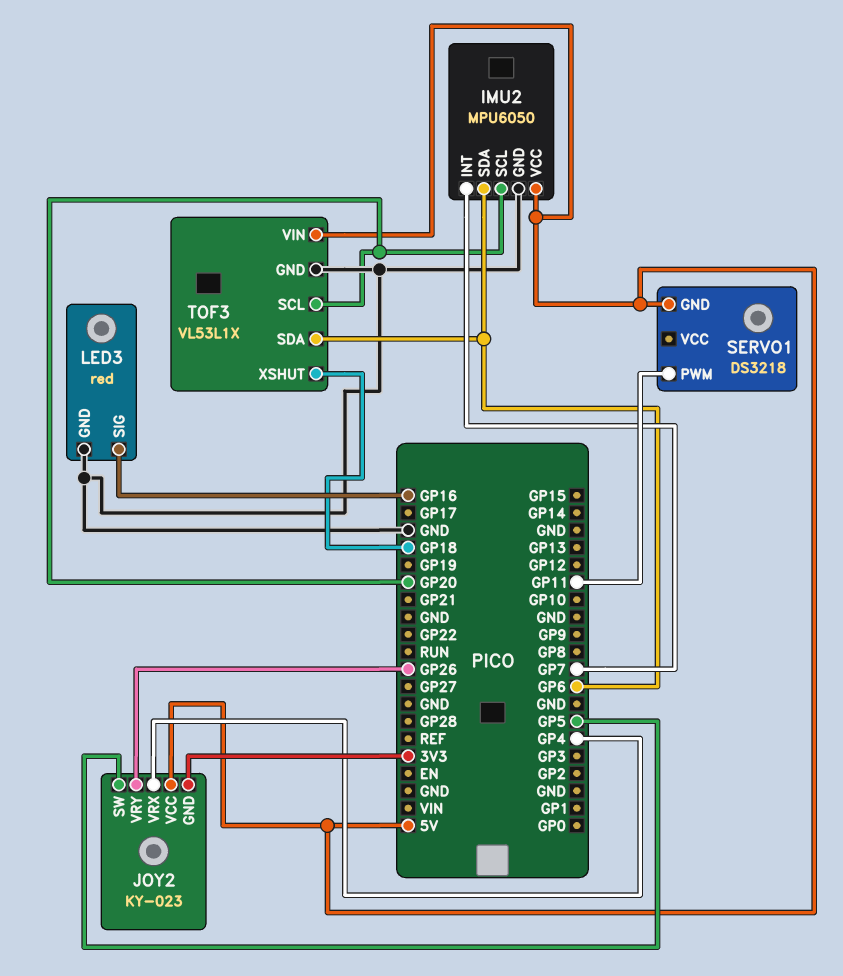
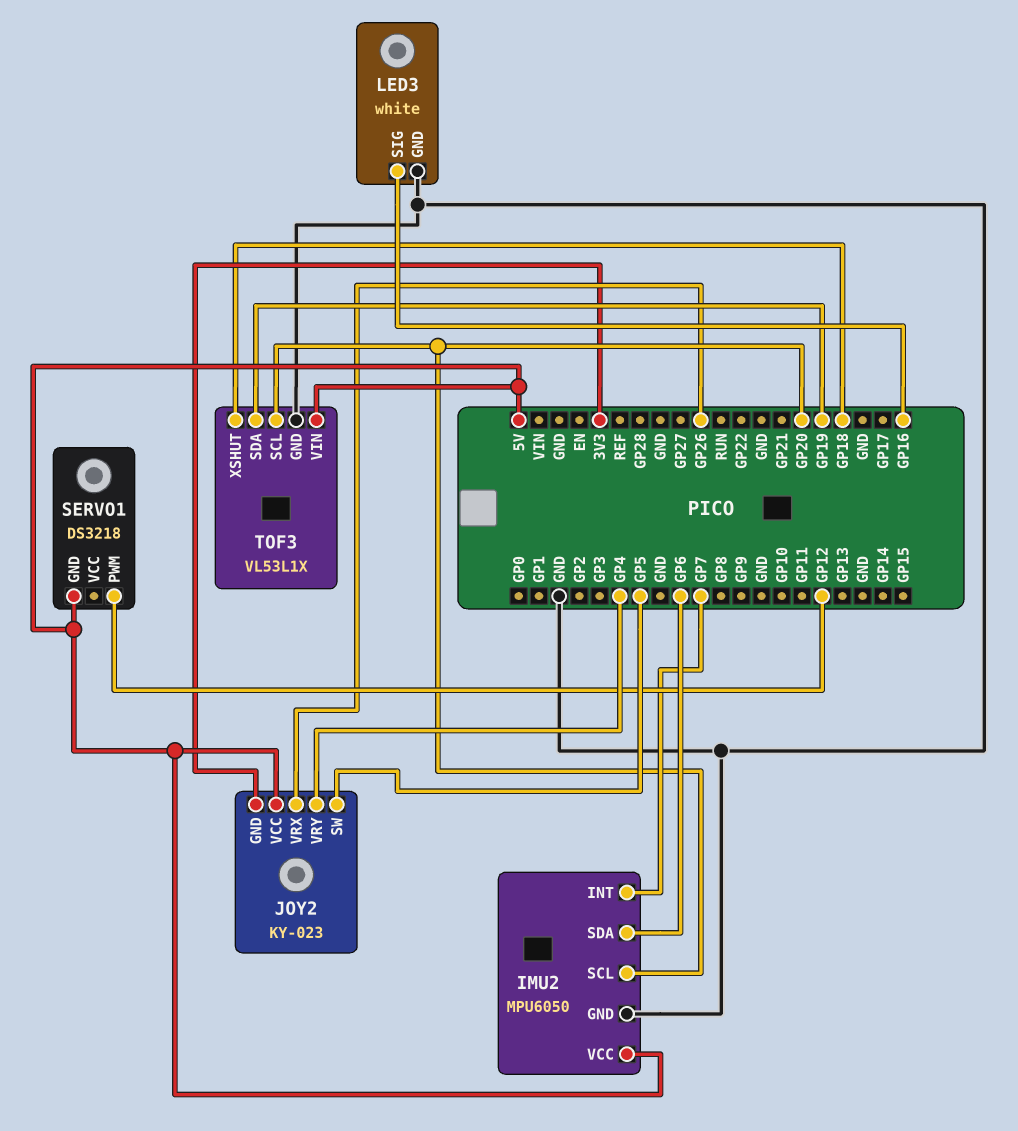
JOY2 pin VRX: GP4 -> GP26
JOY2 pin VRY: GP26 -> GP4
LED3: red -> white
SERVO1 pin PWM: GP11 -> GP12
TOF3 pin SDA: GP6 -> GP19

